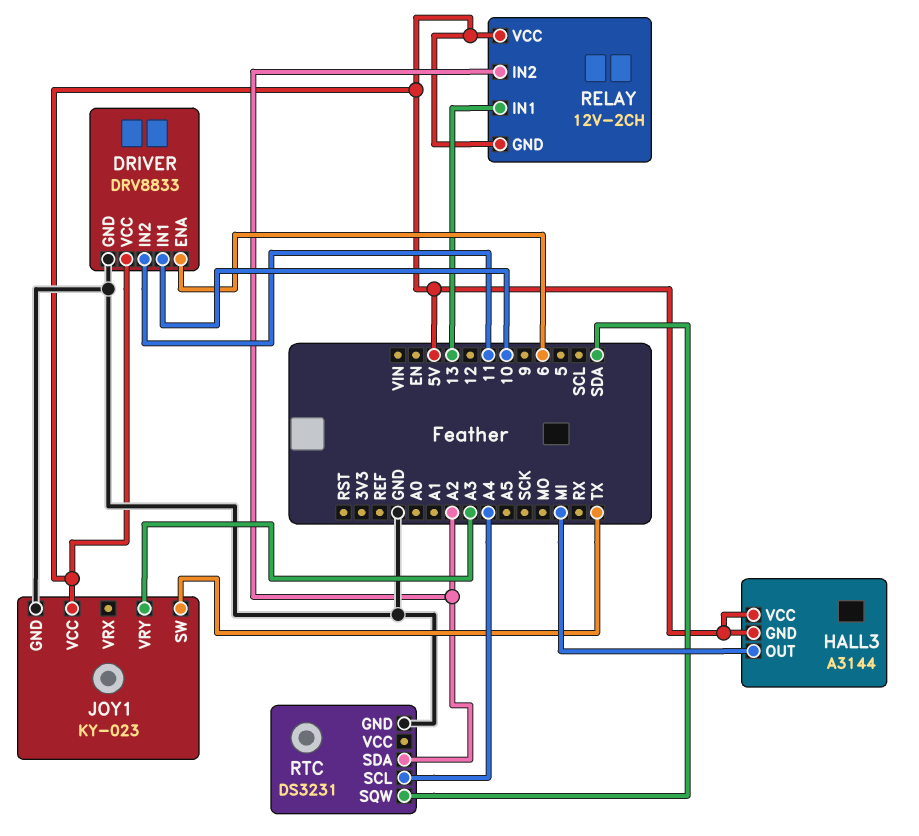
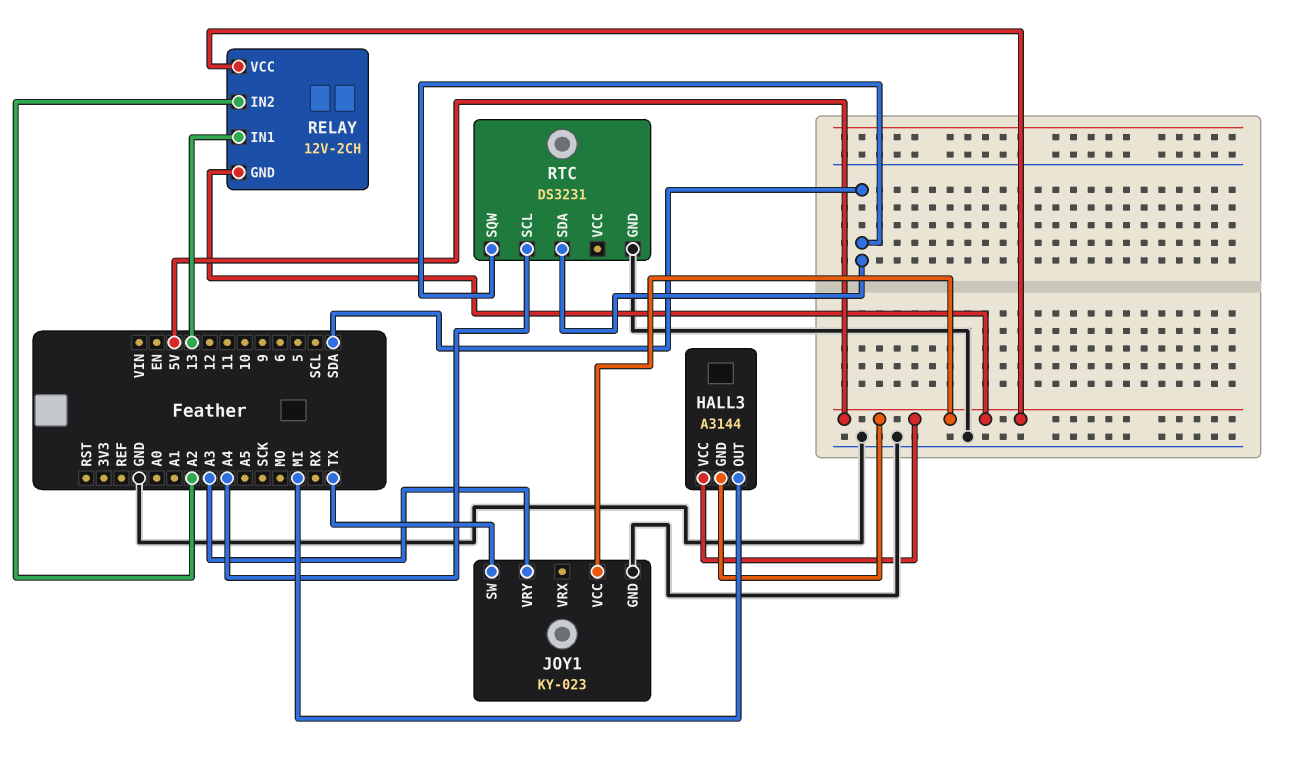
DRIVER: DRV8833 -> none
DRIVER pin ENA: 6 -> none
DRIVER pin GND: GND -> none
DRIVER pin IN1: 10 -> none
DRIVER pin IN2: 11 -> none
DRIVER pin VCC: 5V -> none
RTC pin SDA: A2 -> SDA

